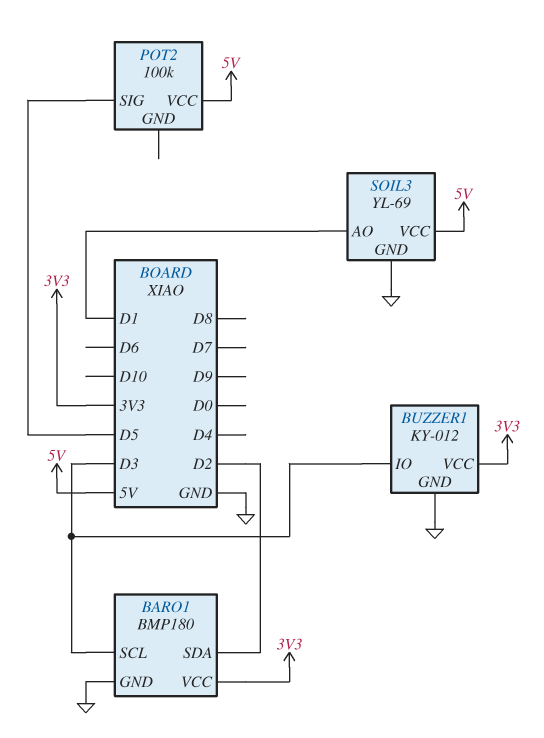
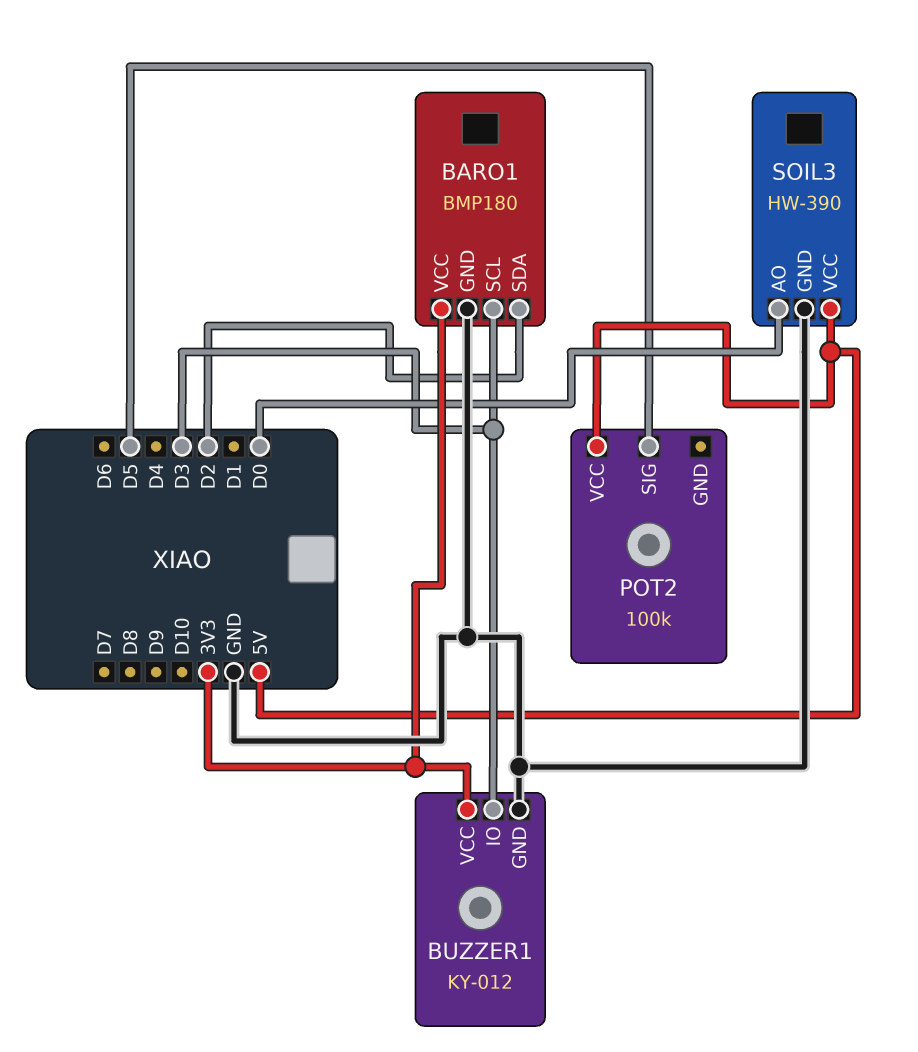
SOIL3: YL-69 -> HW-390
SOIL3 pin AO: D1 -> D0

